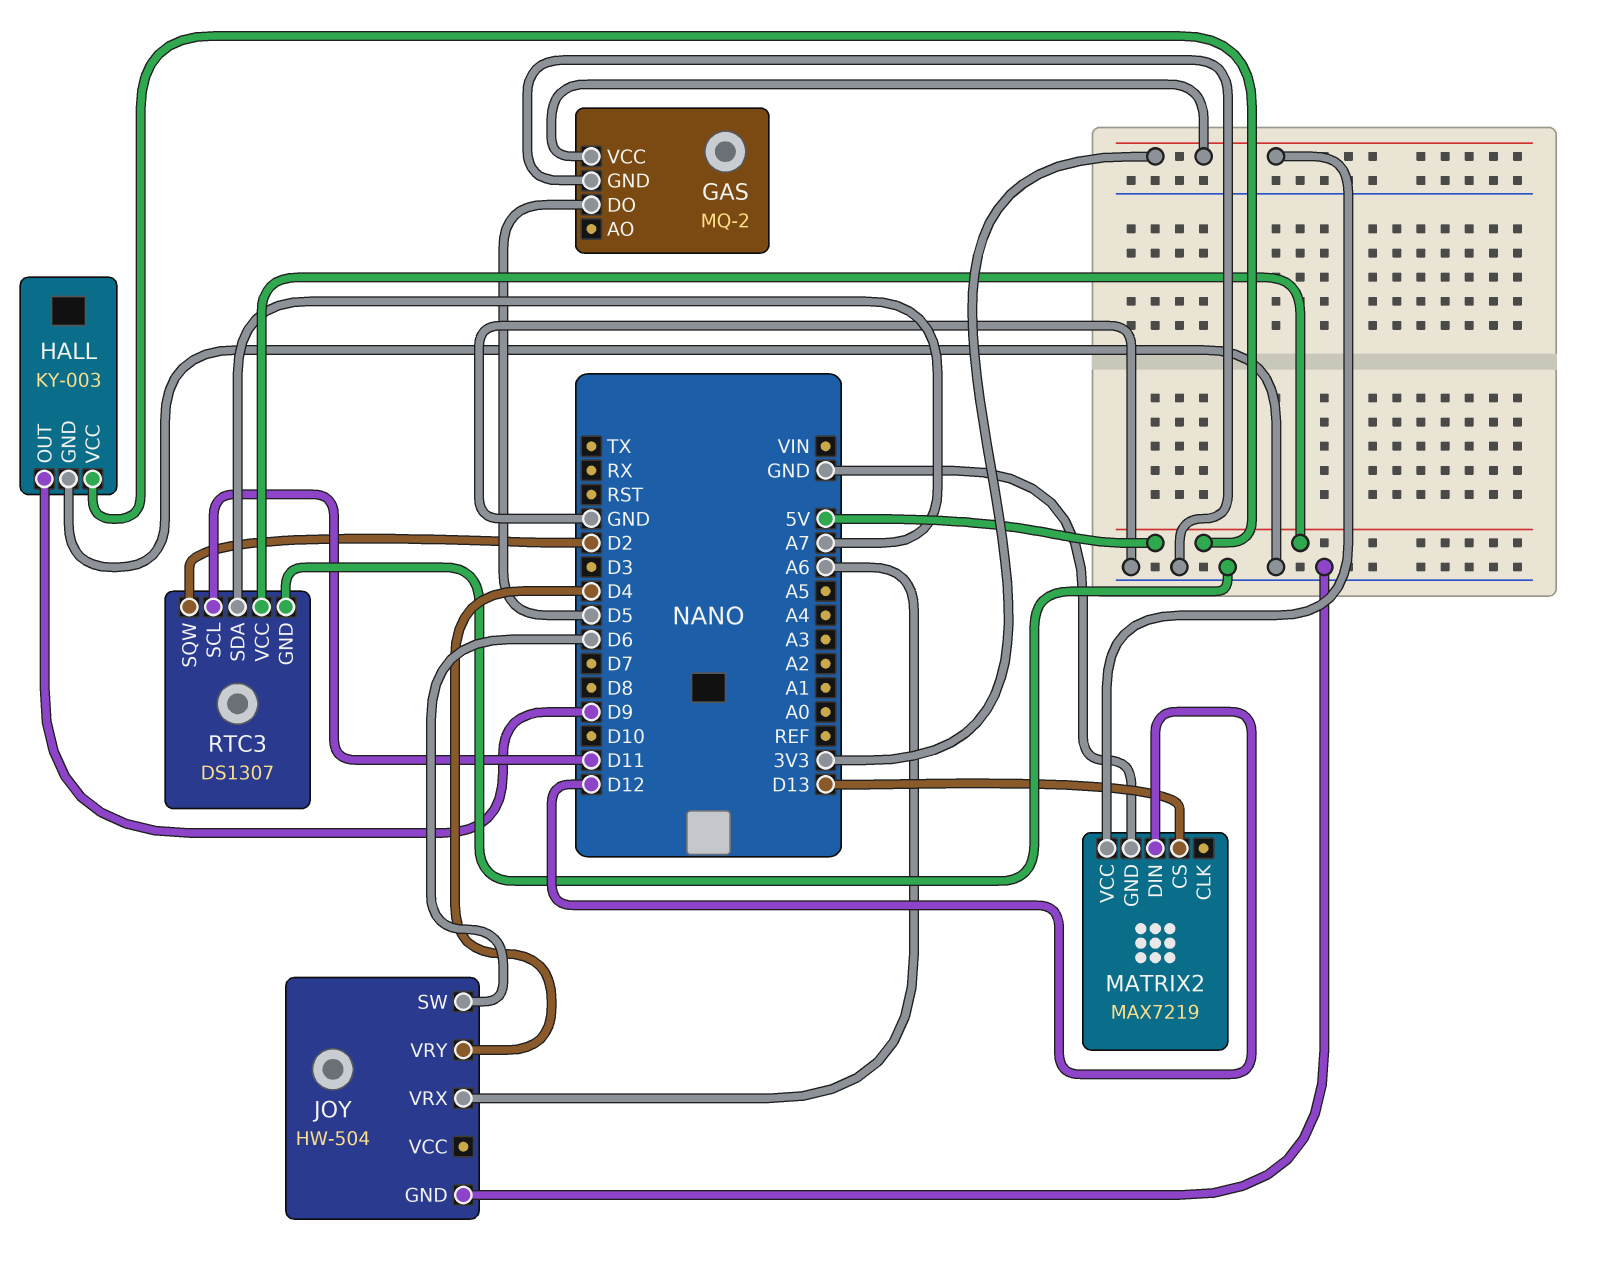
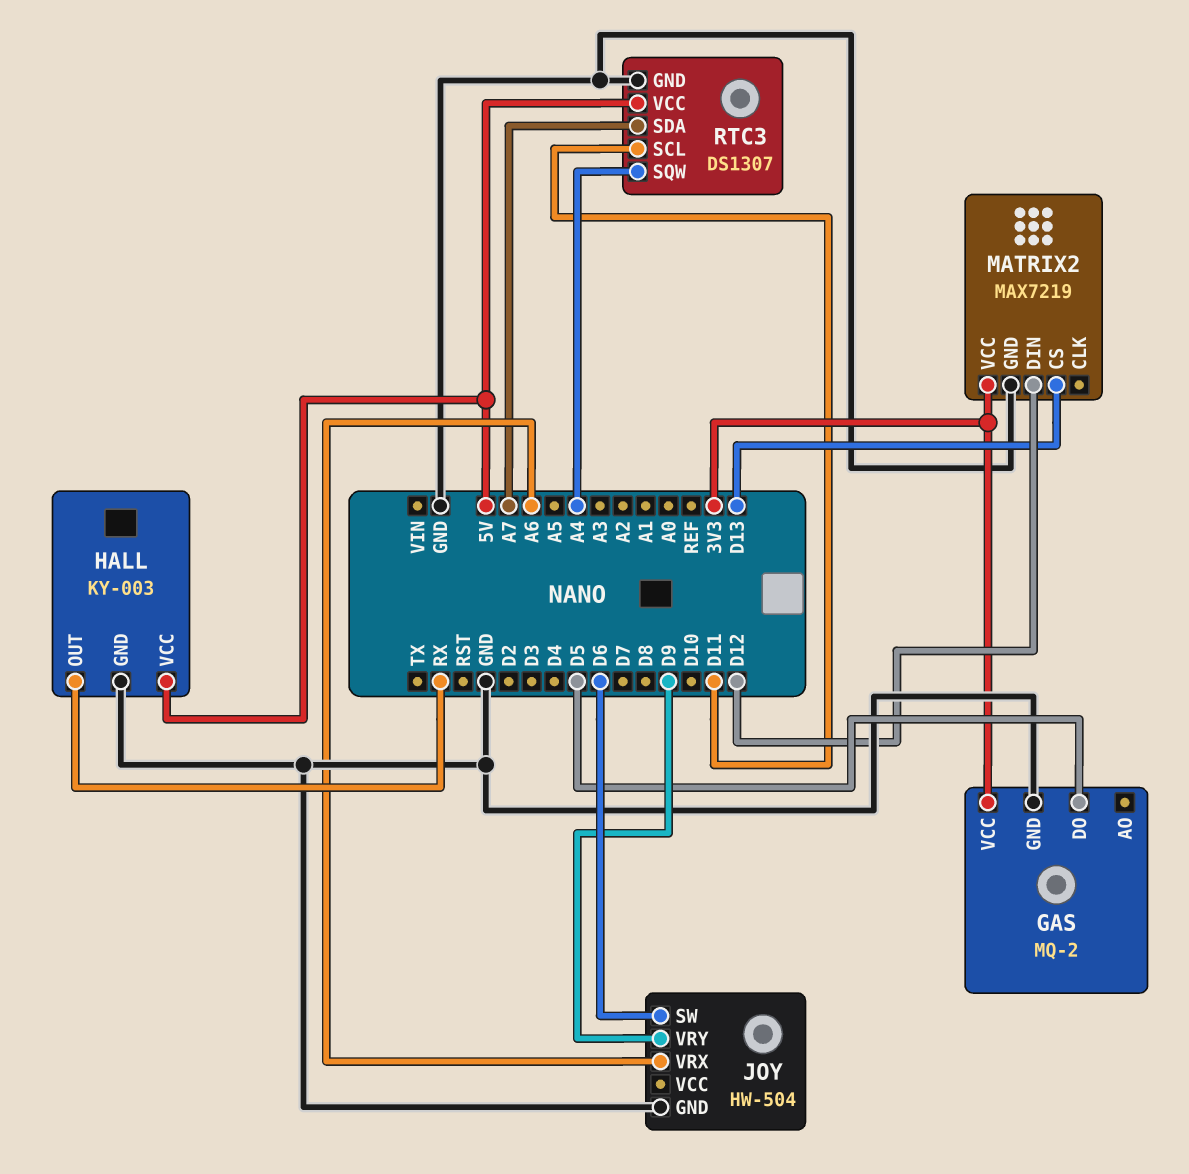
HALL pin OUT: D9 -> RX
JOY pin VRY: D4 -> D9
RTC3 pin SQW: D2 -> A4

